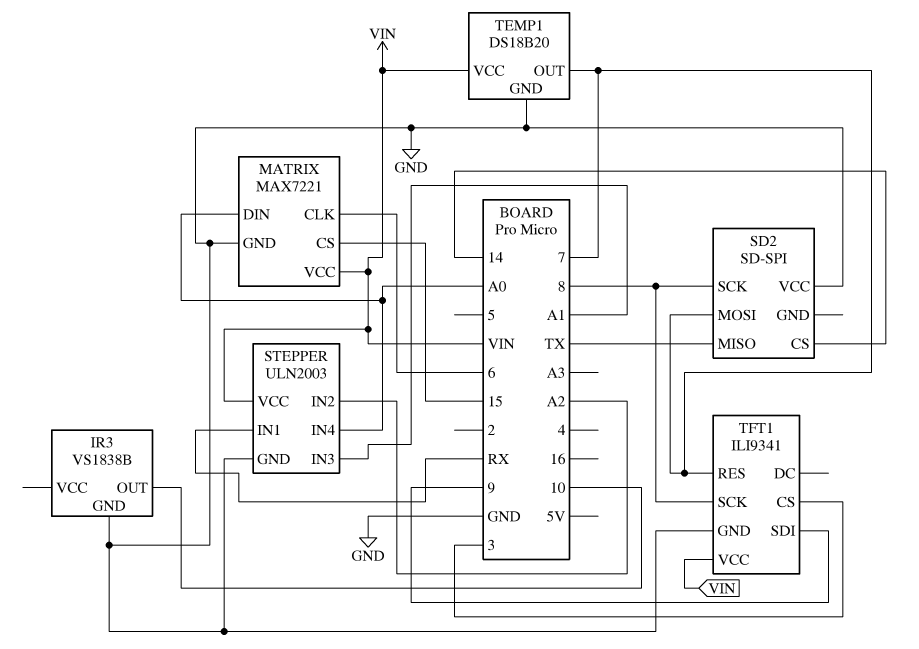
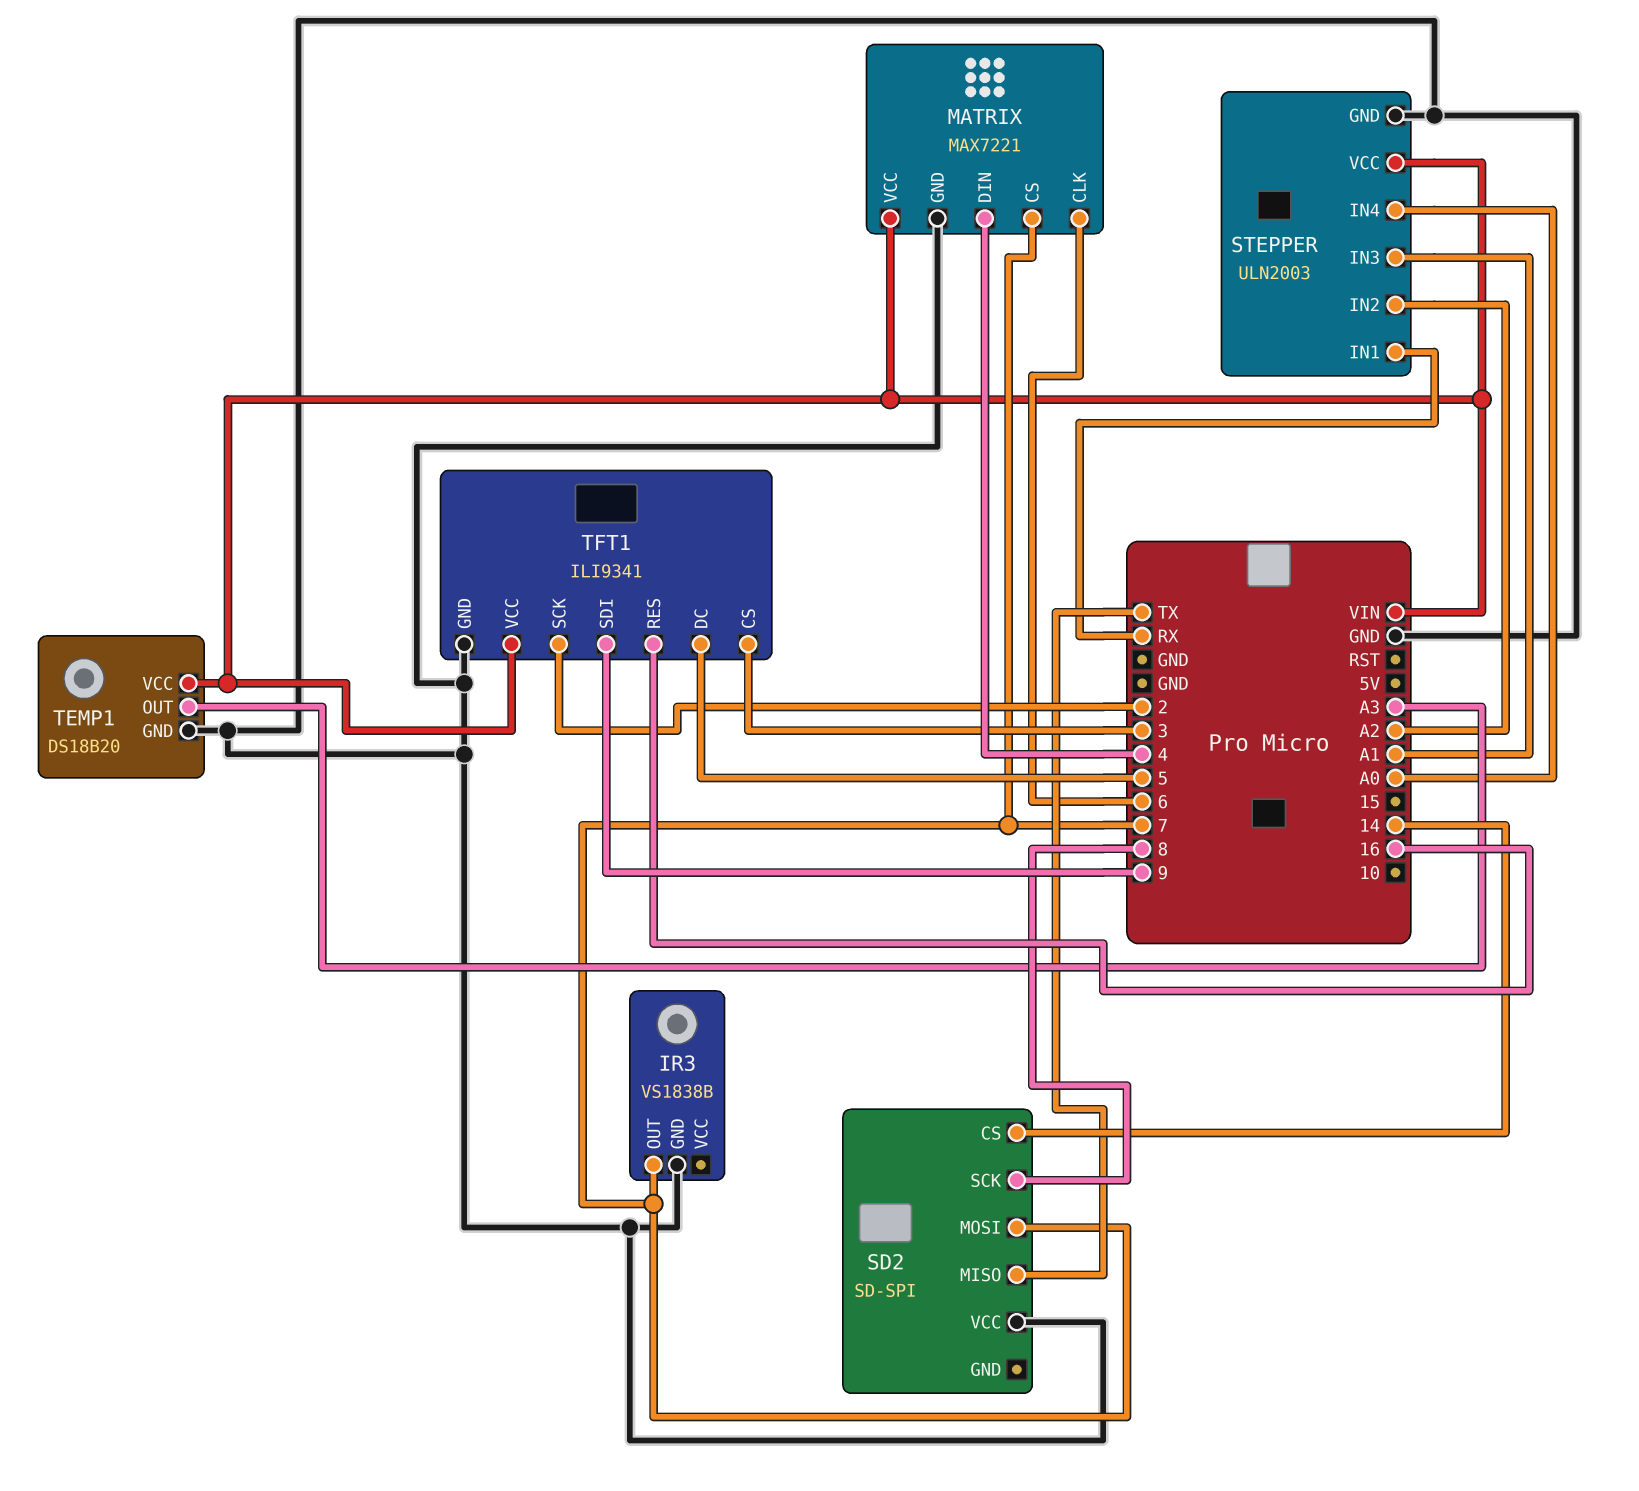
IR3 pin OUT: 10 -> 7
MATRIX pin CS: 15 -> 7
MATRIX pin DIN: A0 -> 4
TEMP1 pin OUT: 7 -> A3
TFT1 pin DC: none -> 5
TFT1 pin RES: 7 -> 16
TFT1 pin SCK: 8 -> 2

